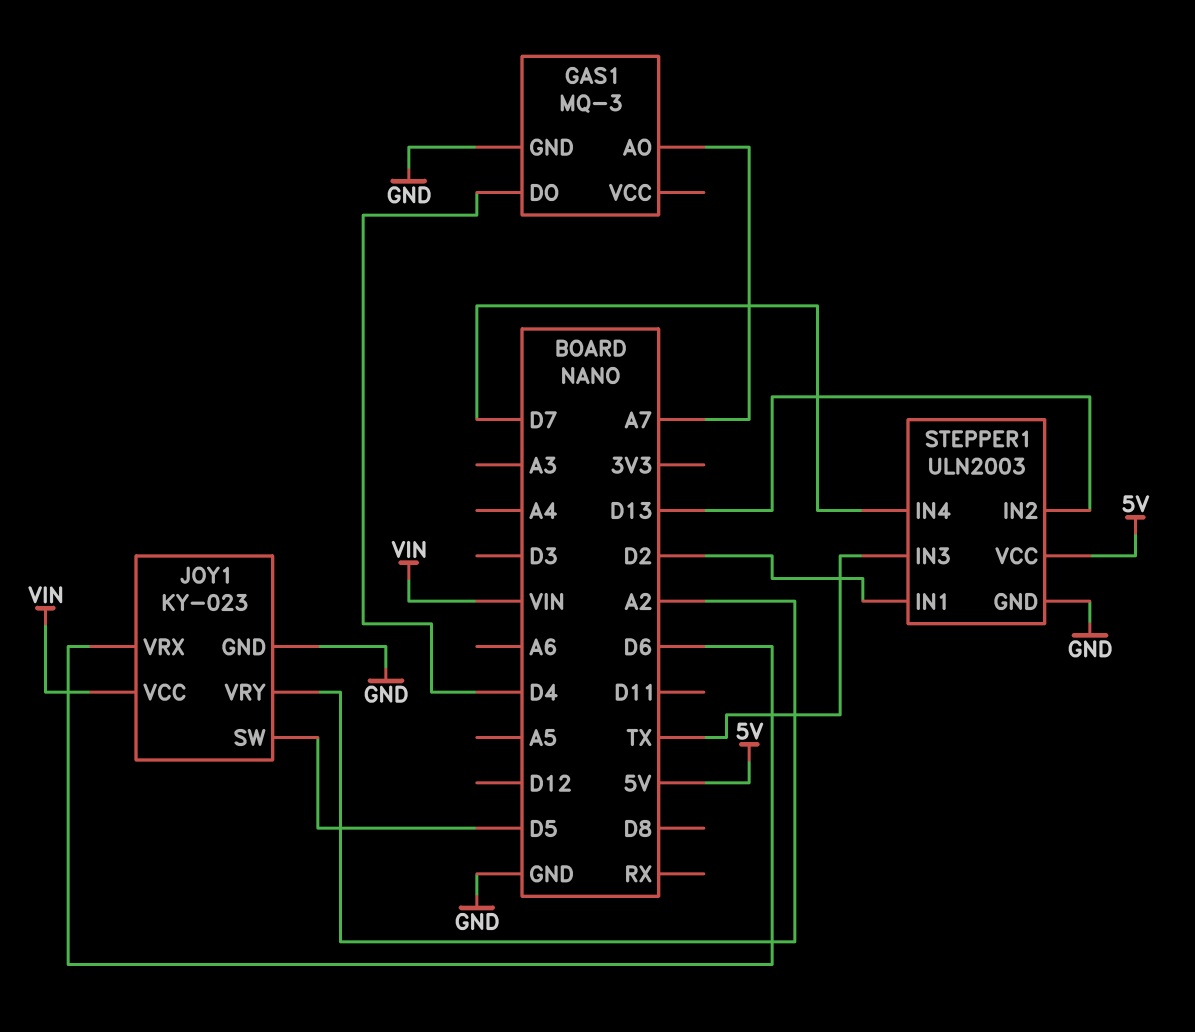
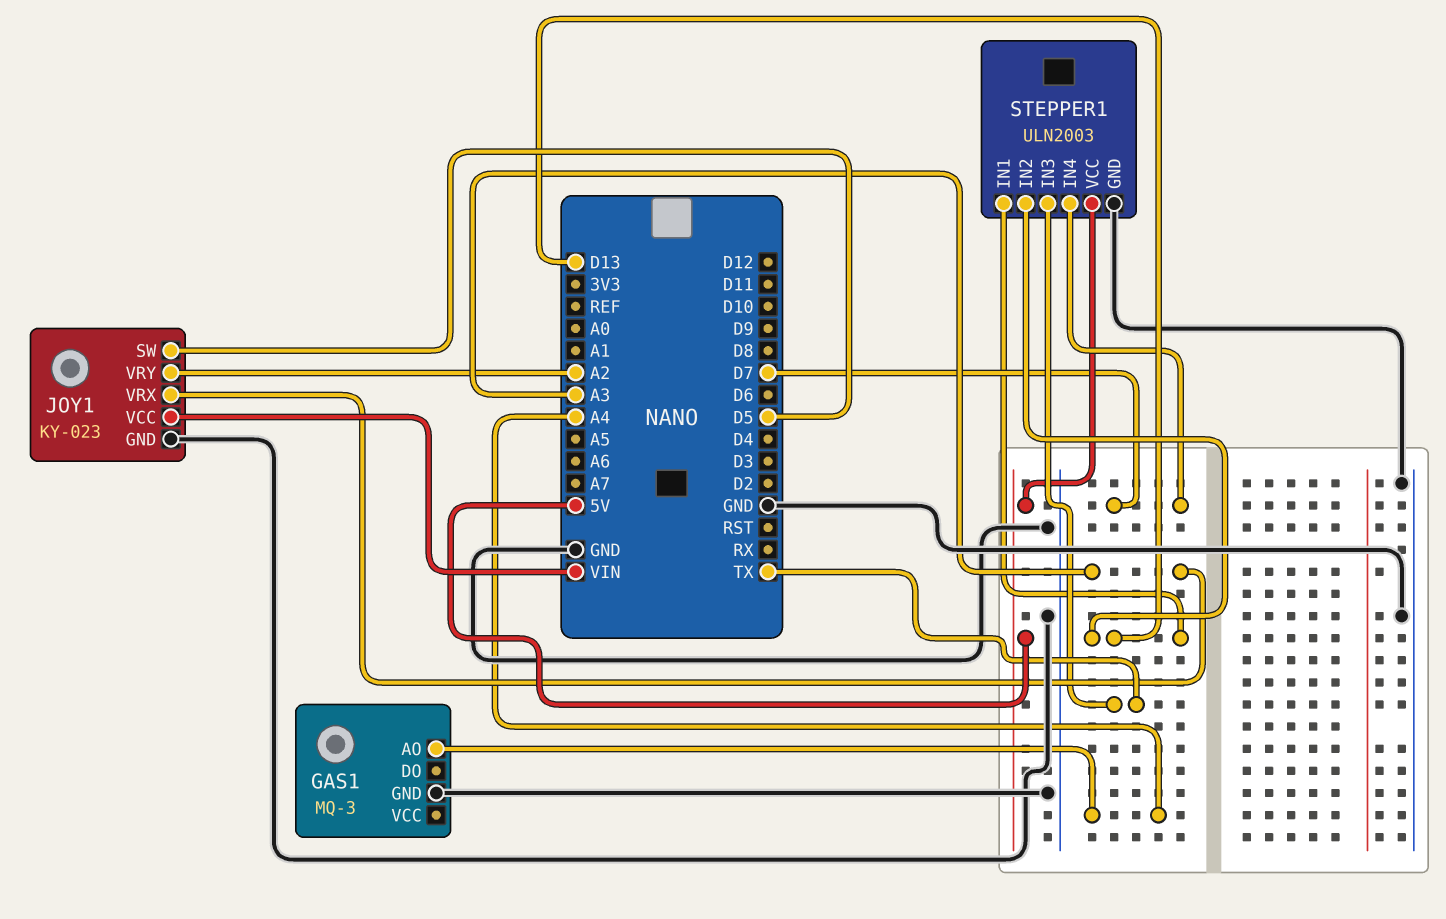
GAS1 pin AO: A7 -> A4
GAS1 pin DO: D4 -> none
JOY1 pin VRX: D6 -> A3
STEPPER1 pin IN1: D2 -> D13

